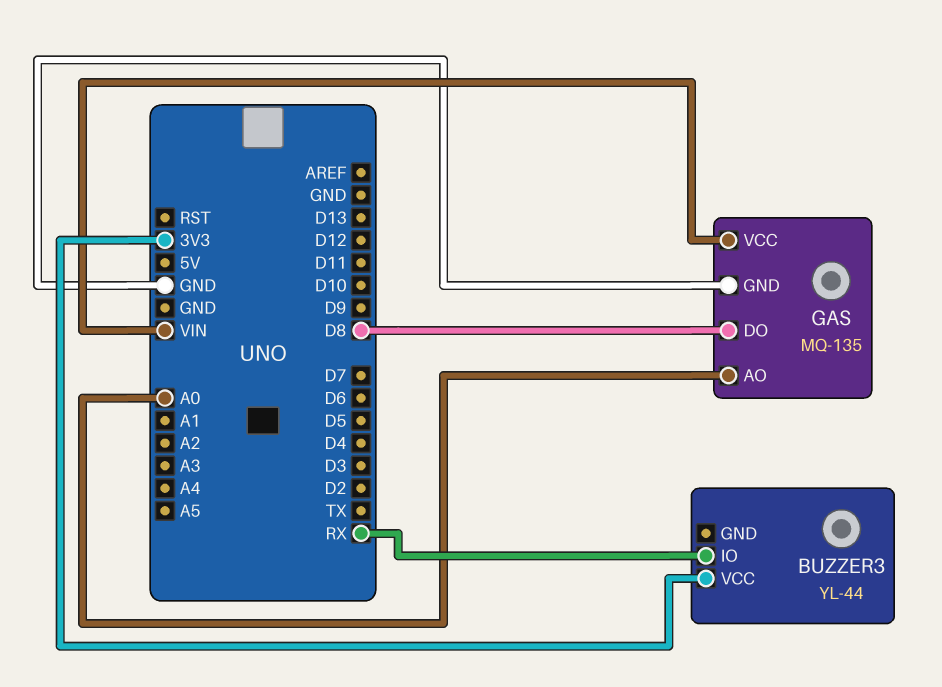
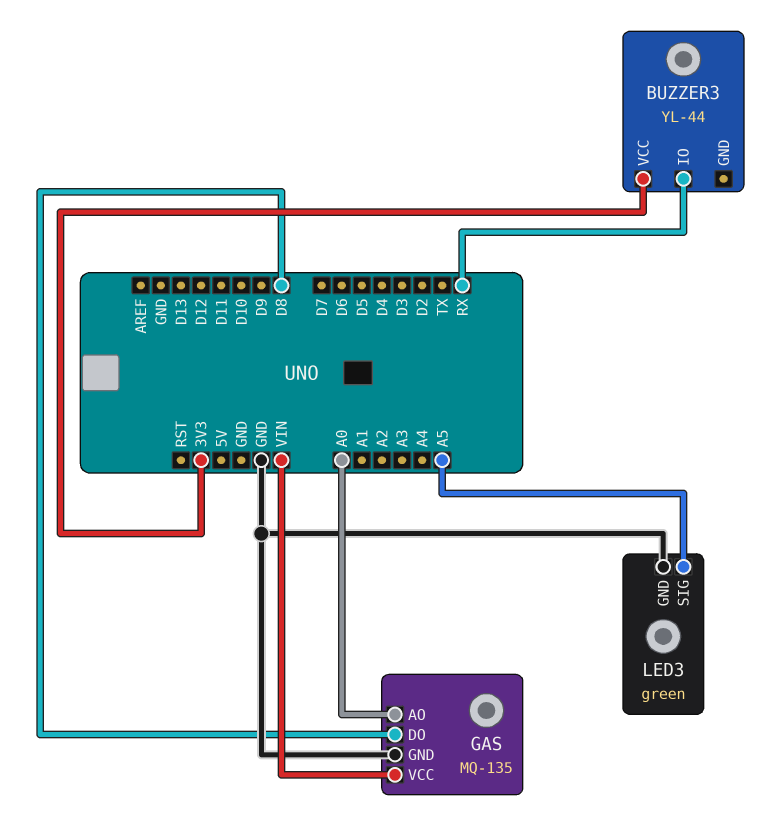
LED3: none -> green
LED3 pin GND: none -> GND
LED3 pin SIG: none -> A5

